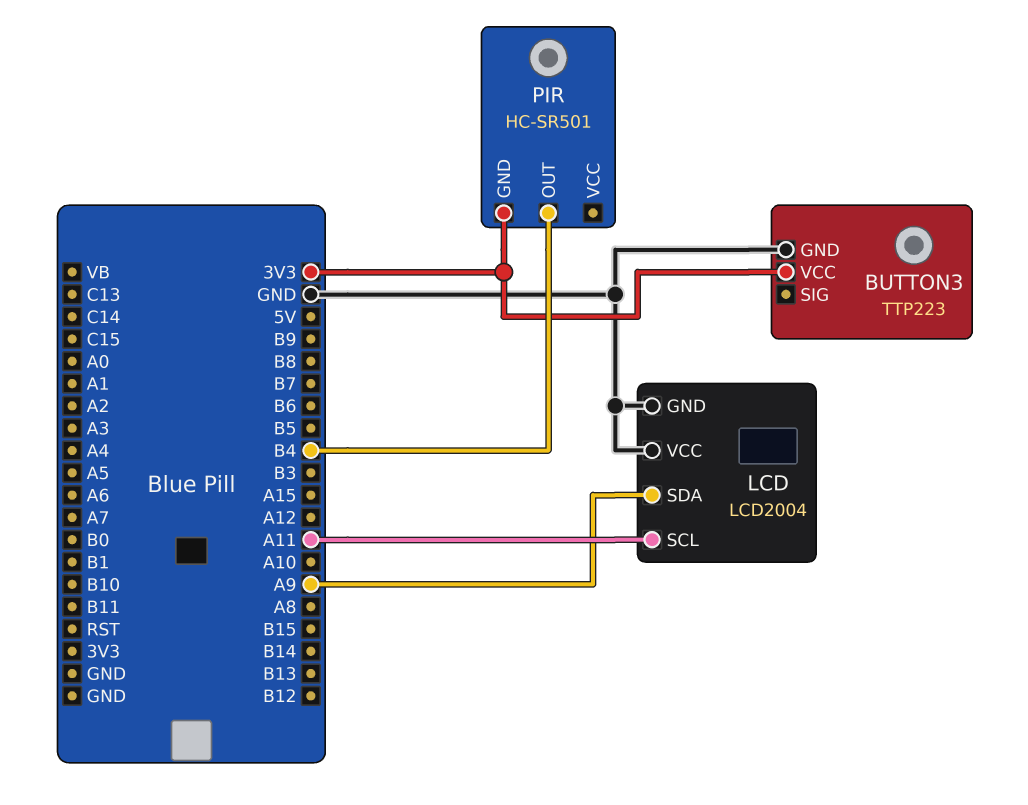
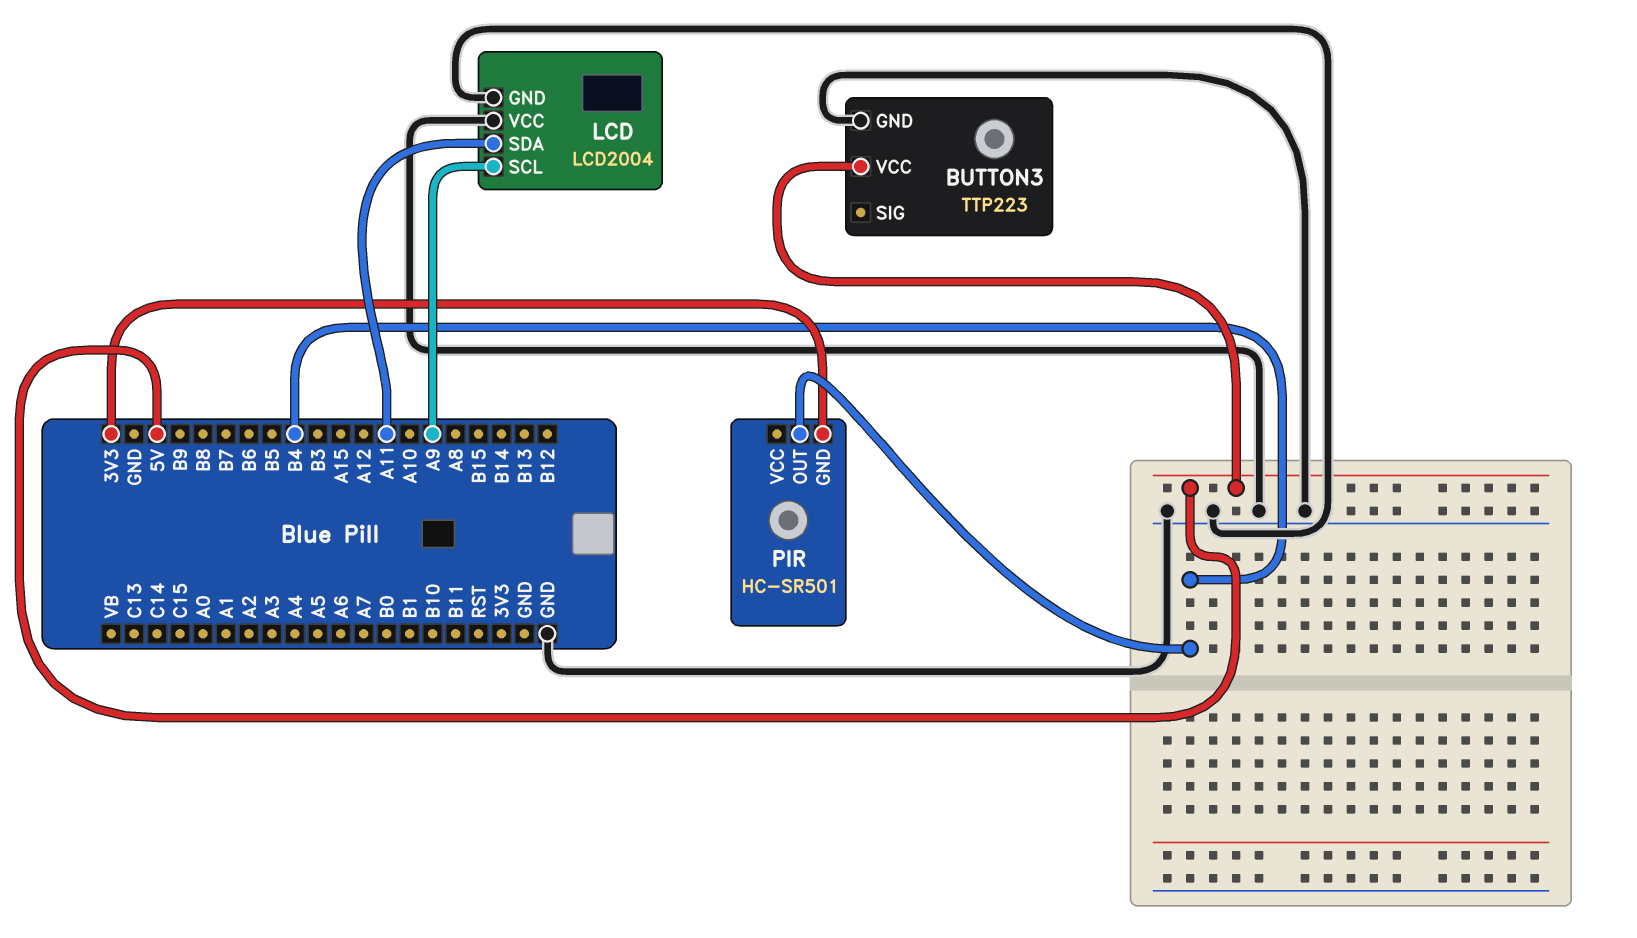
BUTTON3 pin VCC: 3V3 -> 5V
LCD pin SCL: A11 -> A9
LCD pin SDA: A9 -> A11

